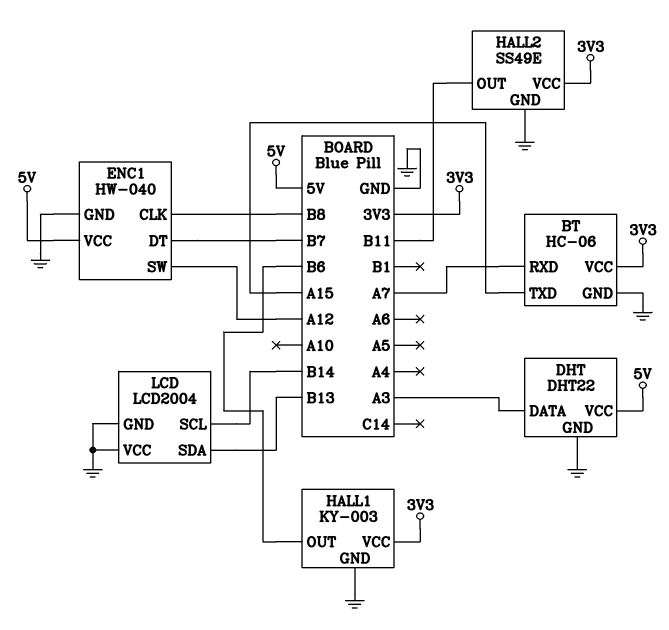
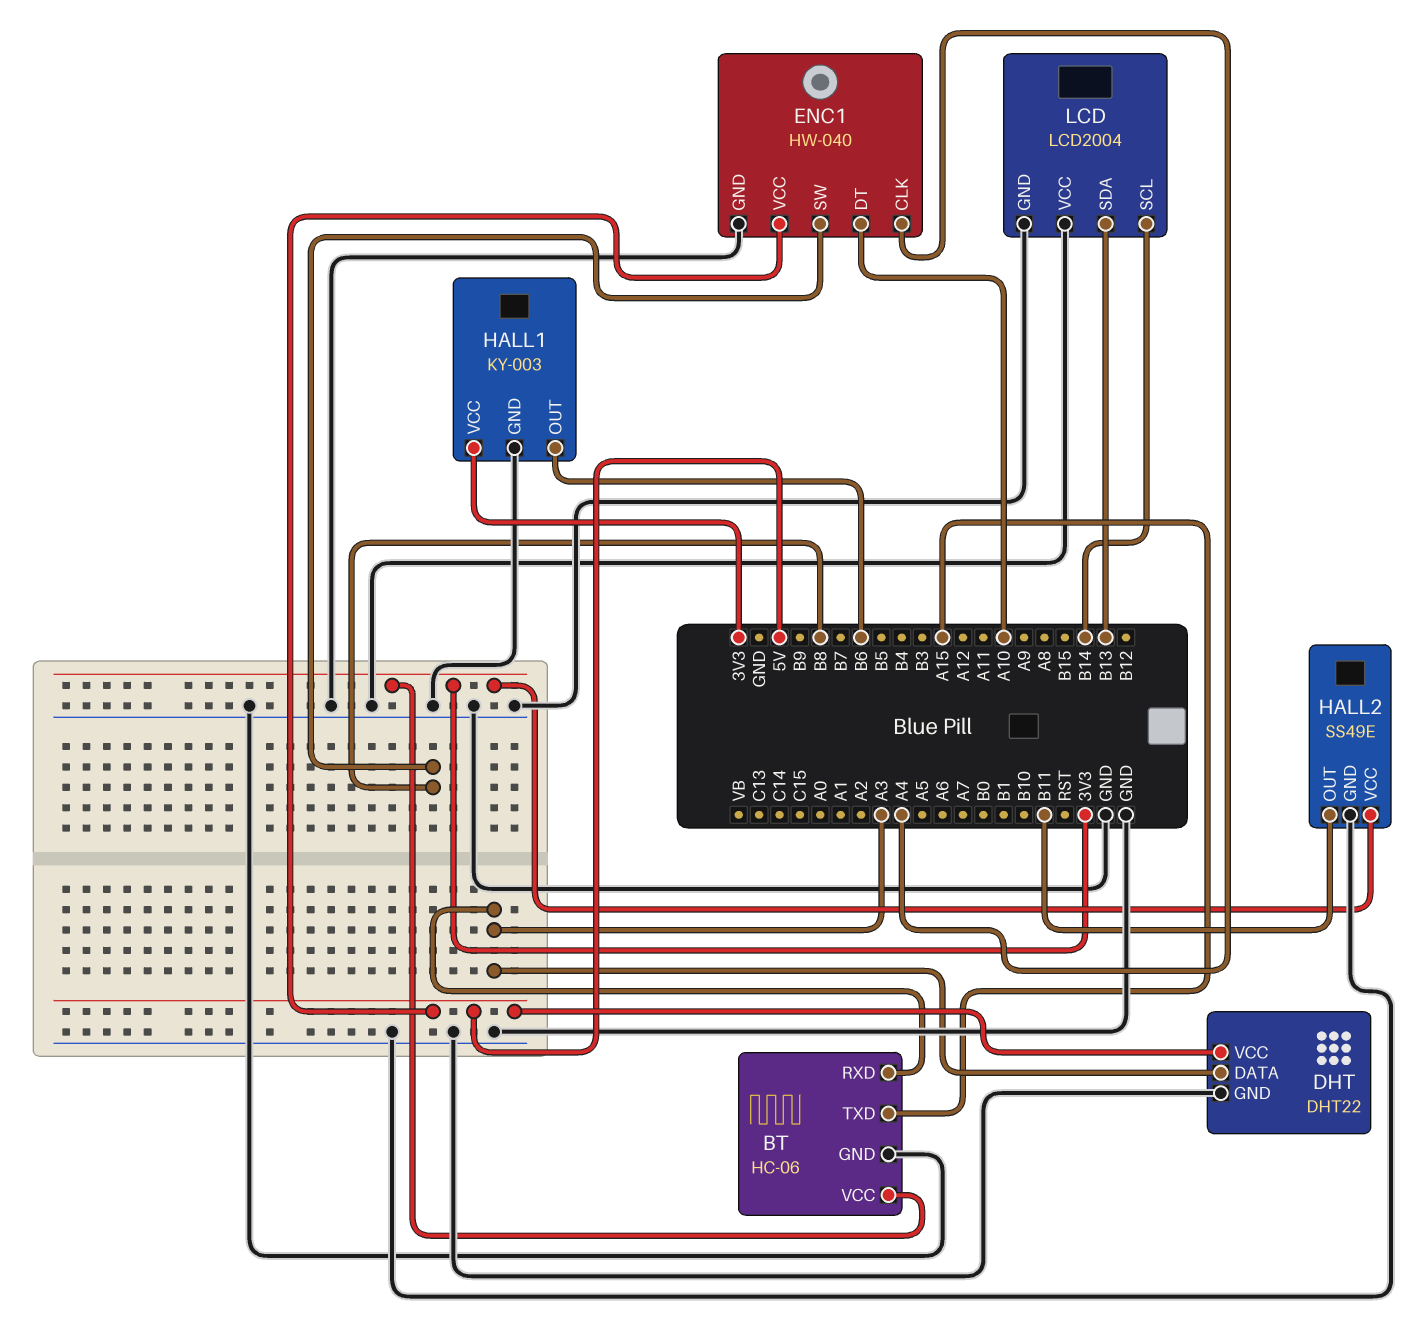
BT pin RXD: A7 -> A3
ENC1 pin CLK: B8 -> A4
ENC1 pin DT: B7 -> A10
ENC1 pin SW: A12 -> B8

